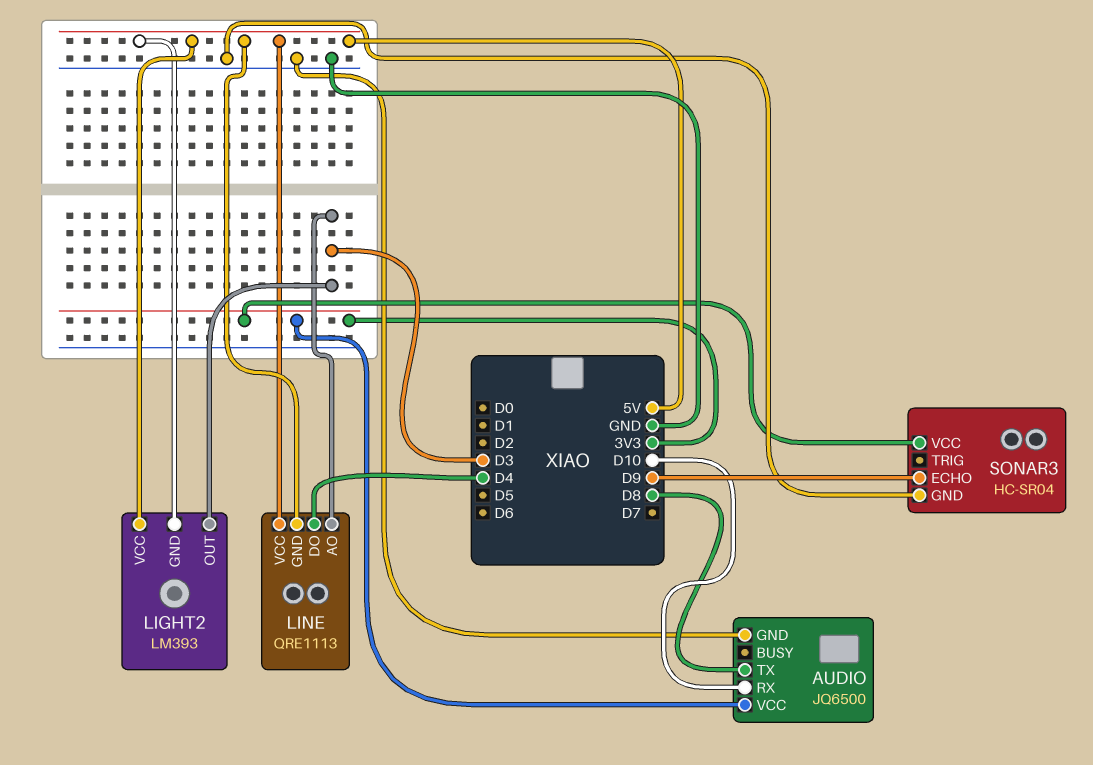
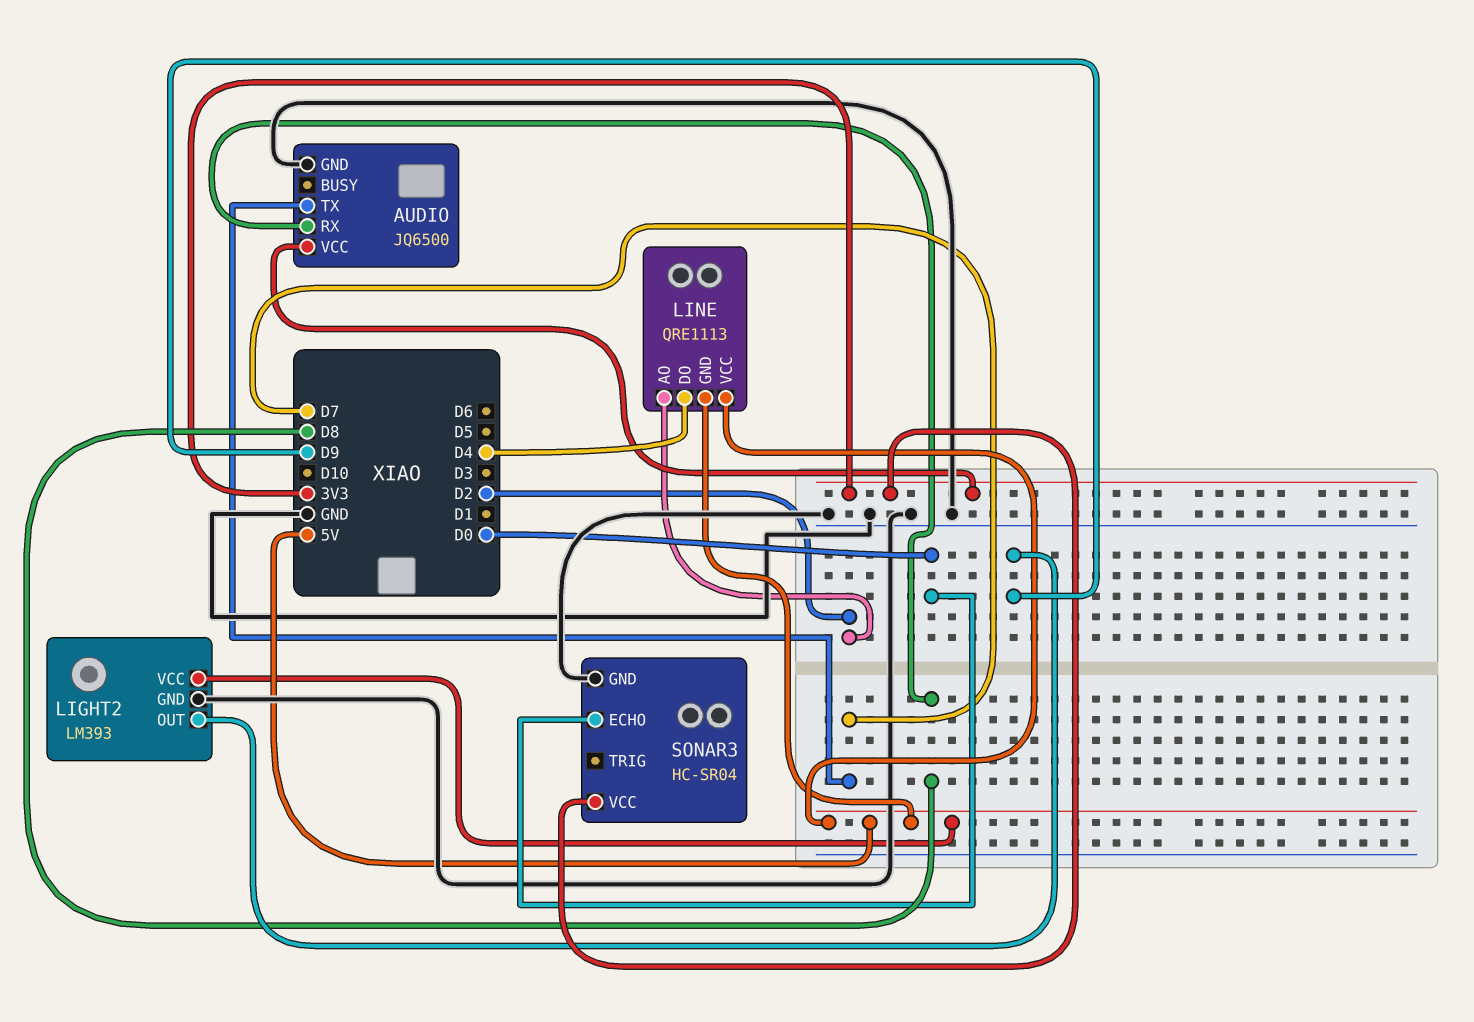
AUDIO pin RX: D10 -> D8
AUDIO pin TX: D8 -> D7
LIGHT2 pin GND: 5V -> GND
LIGHT2 pin OUT: D3 -> D9
LINE pin AO: D3 -> D2
SONAR3 pin ECHO: D9 -> D0

